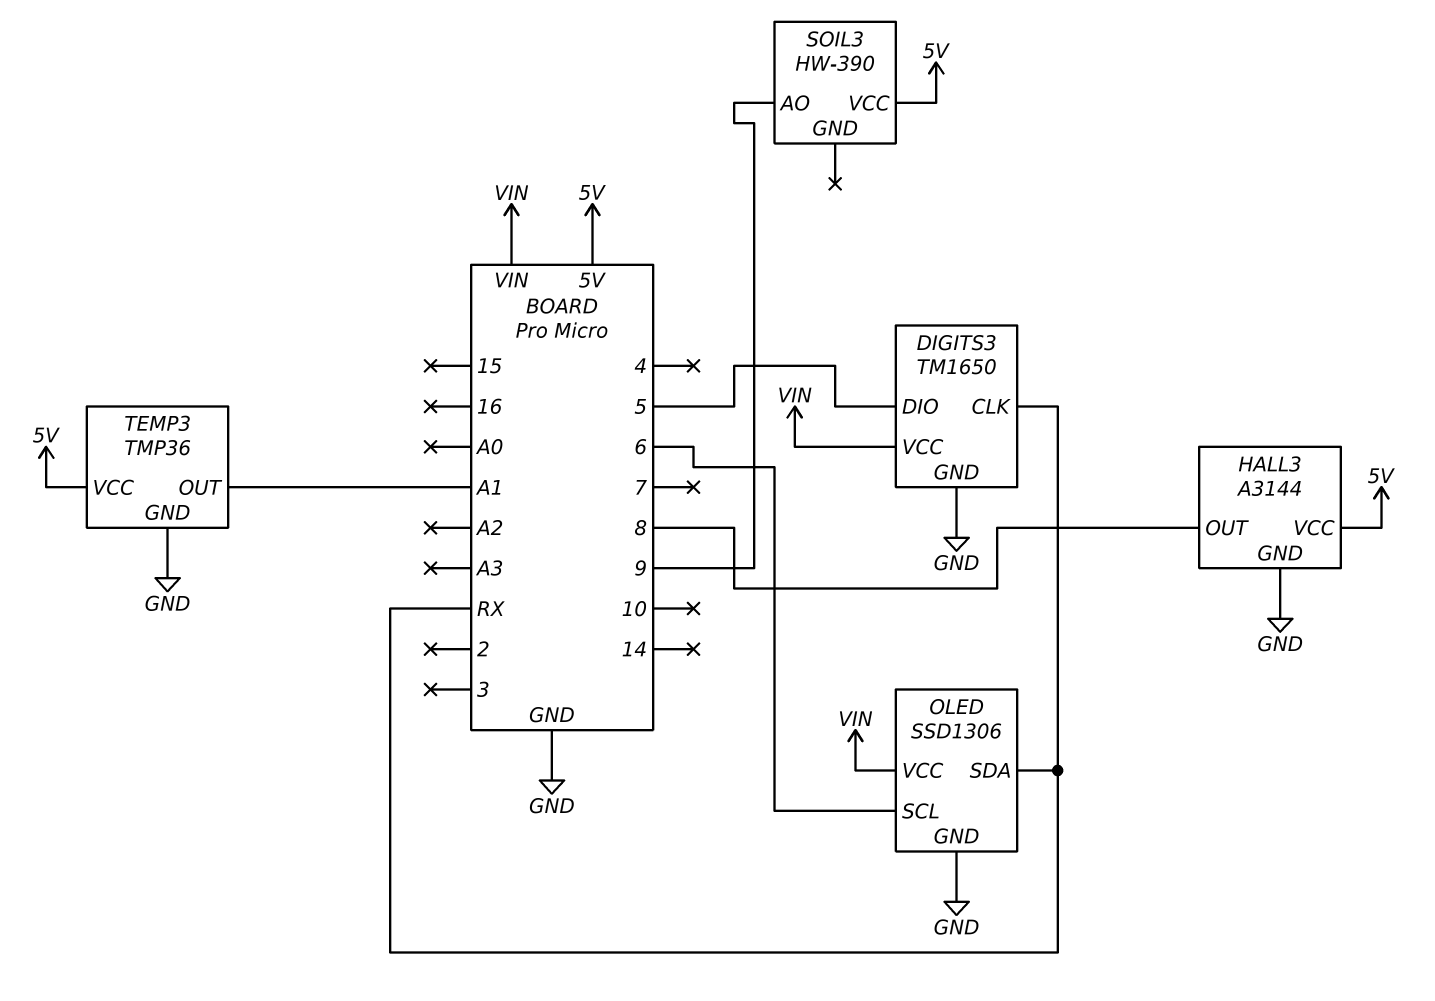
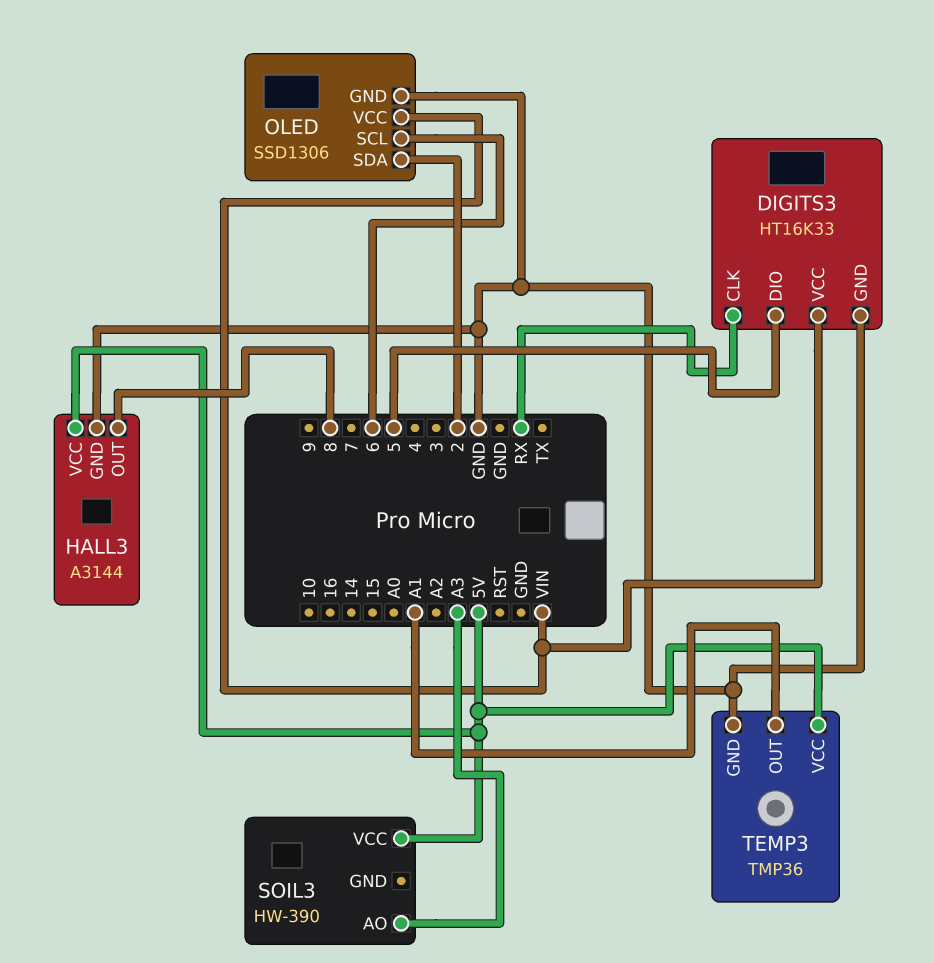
DIGITS3: TM1650 -> HT16K33
OLED pin SDA: RX -> 2
SOIL3 pin AO: 9 -> A3

